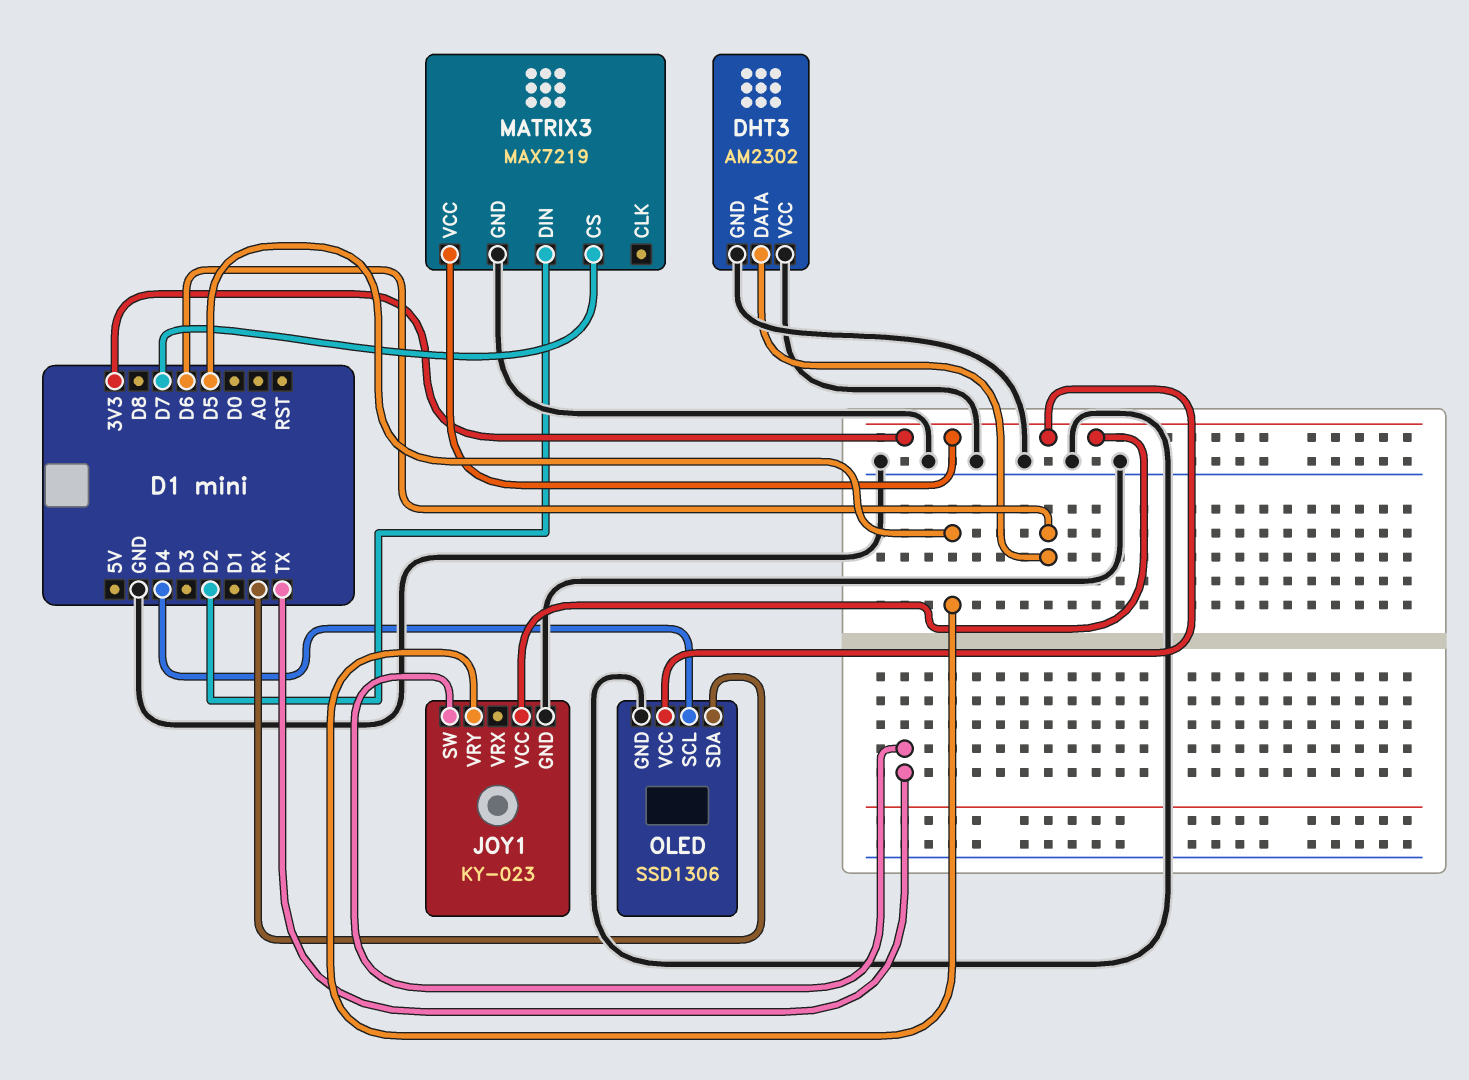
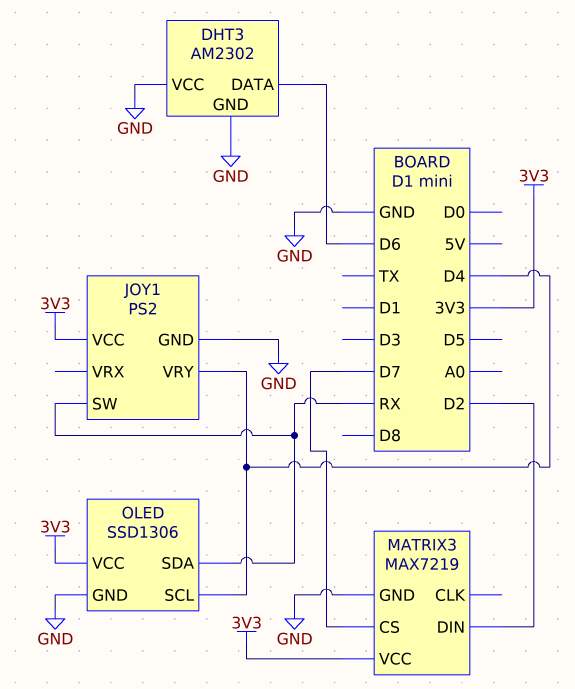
JOY1: KY-023 -> PS2
JOY1 pin SW: TX -> RX
JOY1 pin VRY: D5 -> D4

